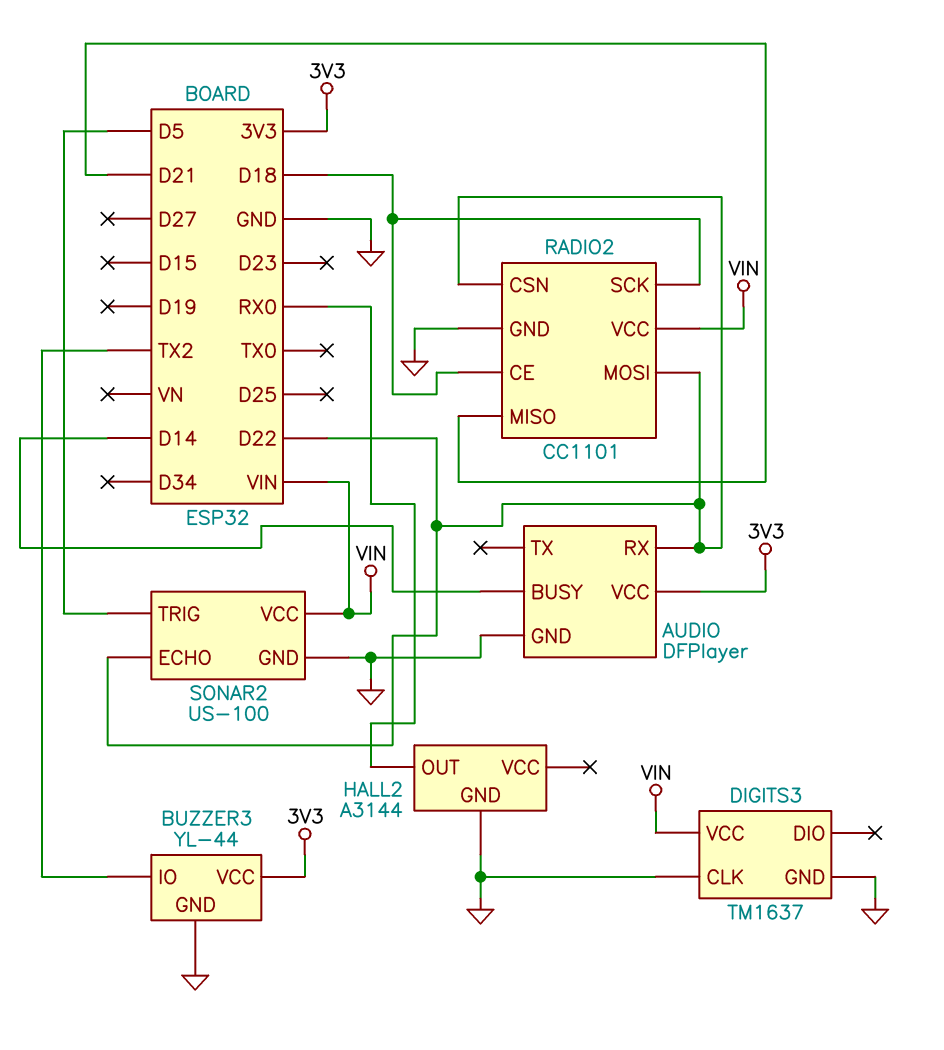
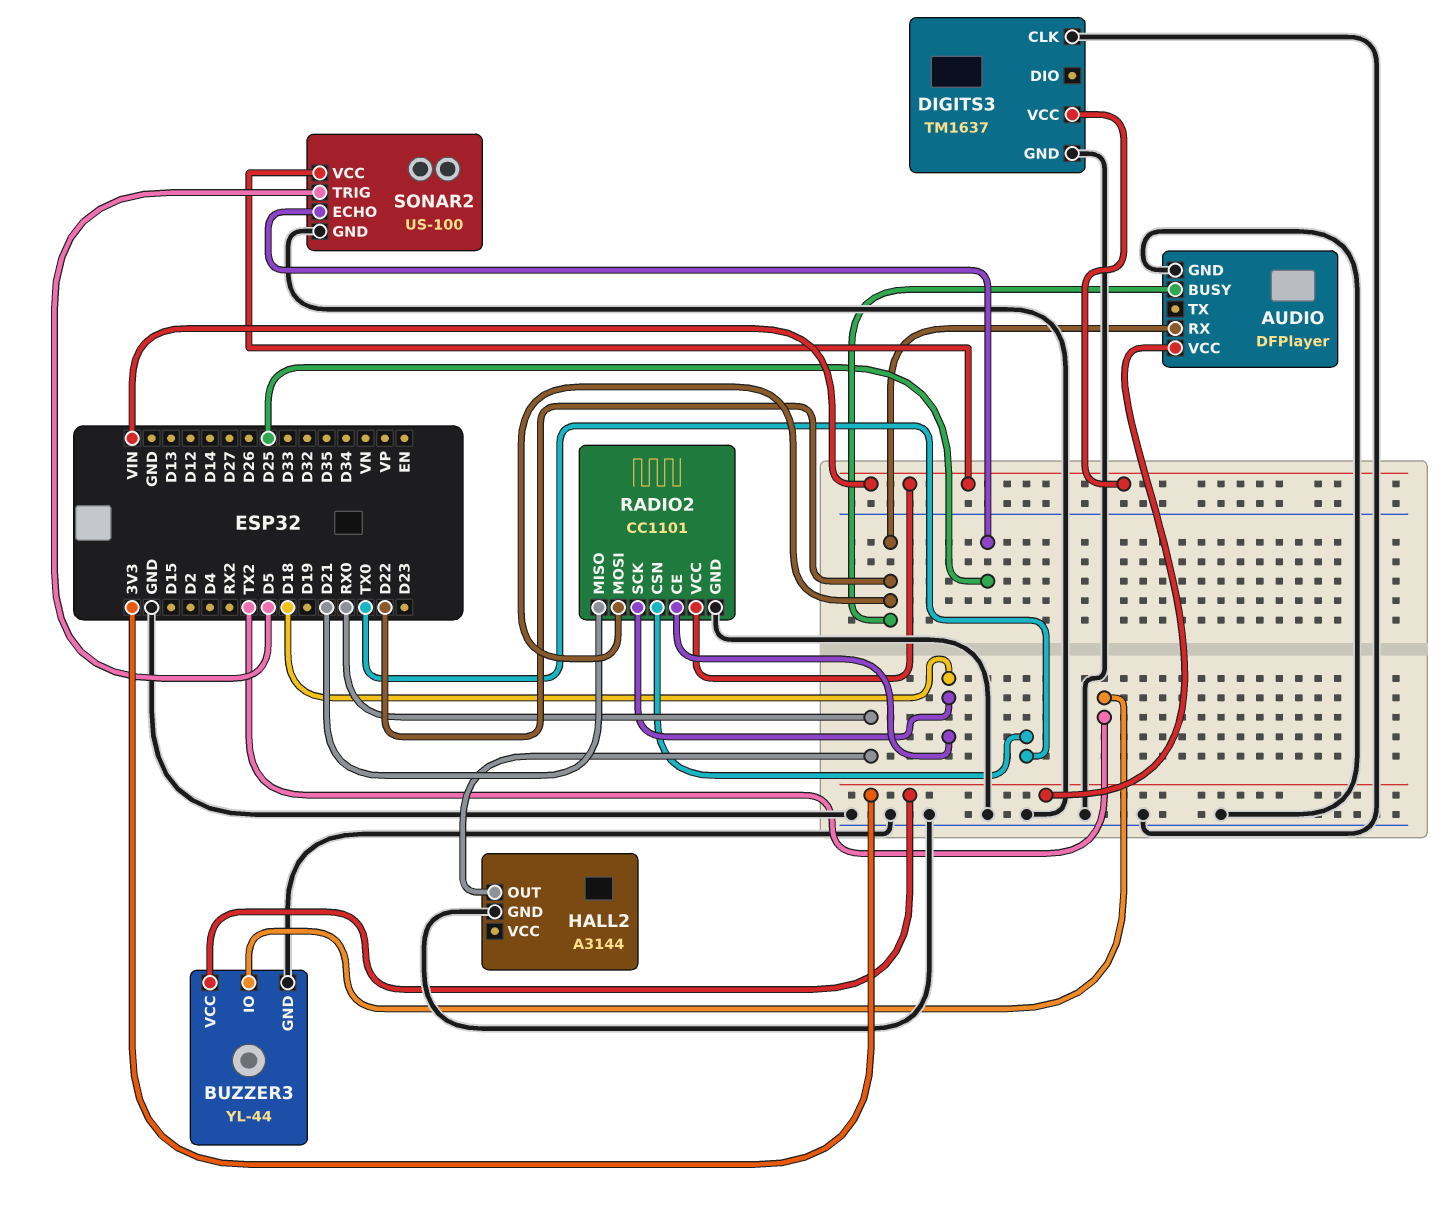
AUDIO pin BUSY: D14 -> D22
RADIO2 pin CSN: D22 -> TX0
SONAR2 pin ECHO: D22 -> D25

